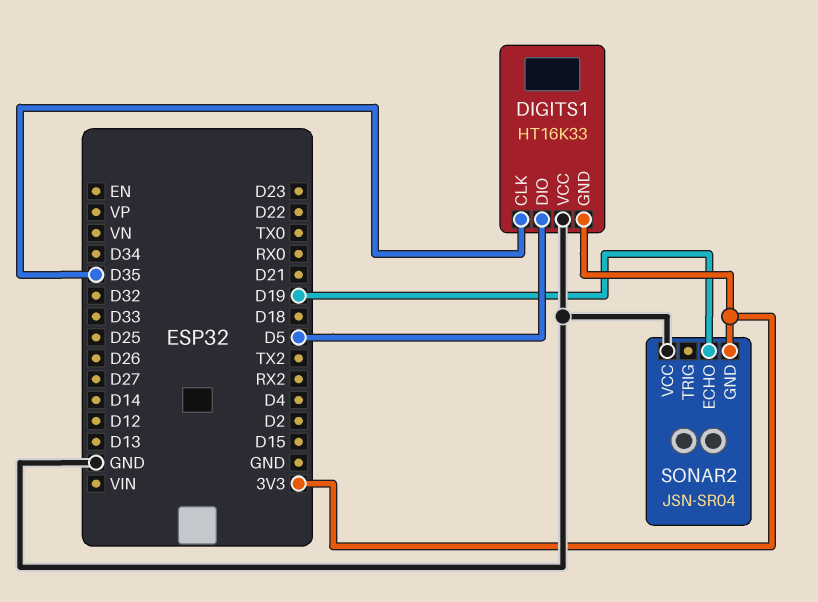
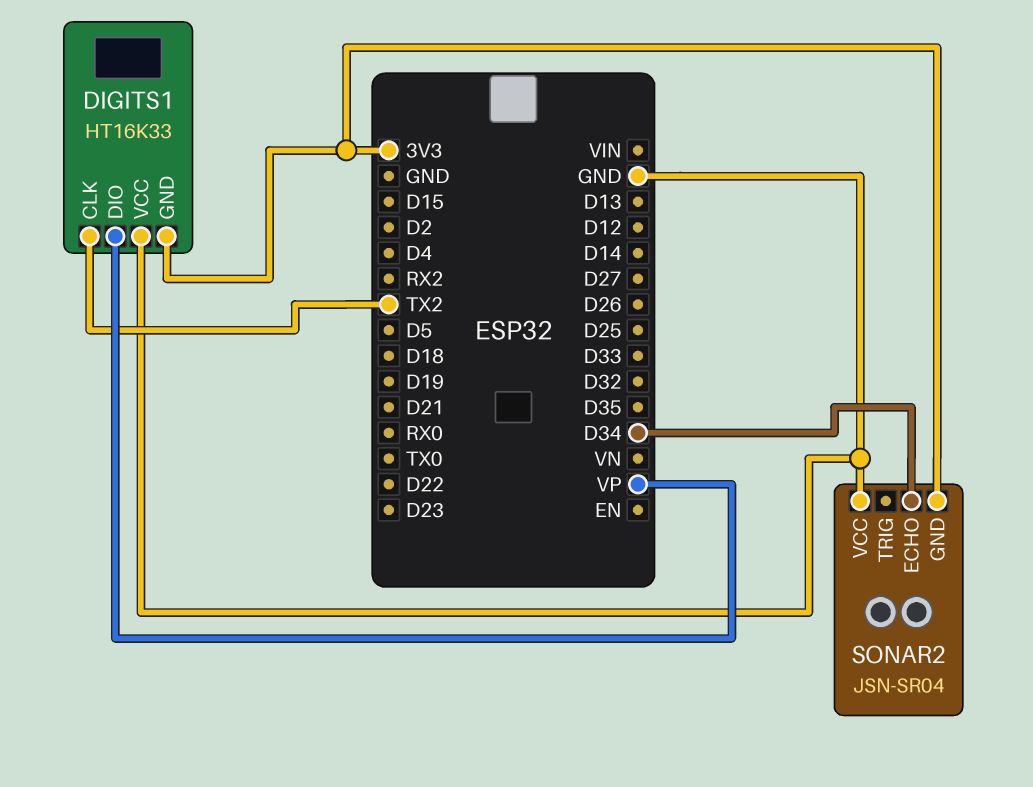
DIGITS1 pin CLK: D35 -> TX2
DIGITS1 pin DIO: D5 -> VP
SONAR2 pin ECHO: D19 -> D34

